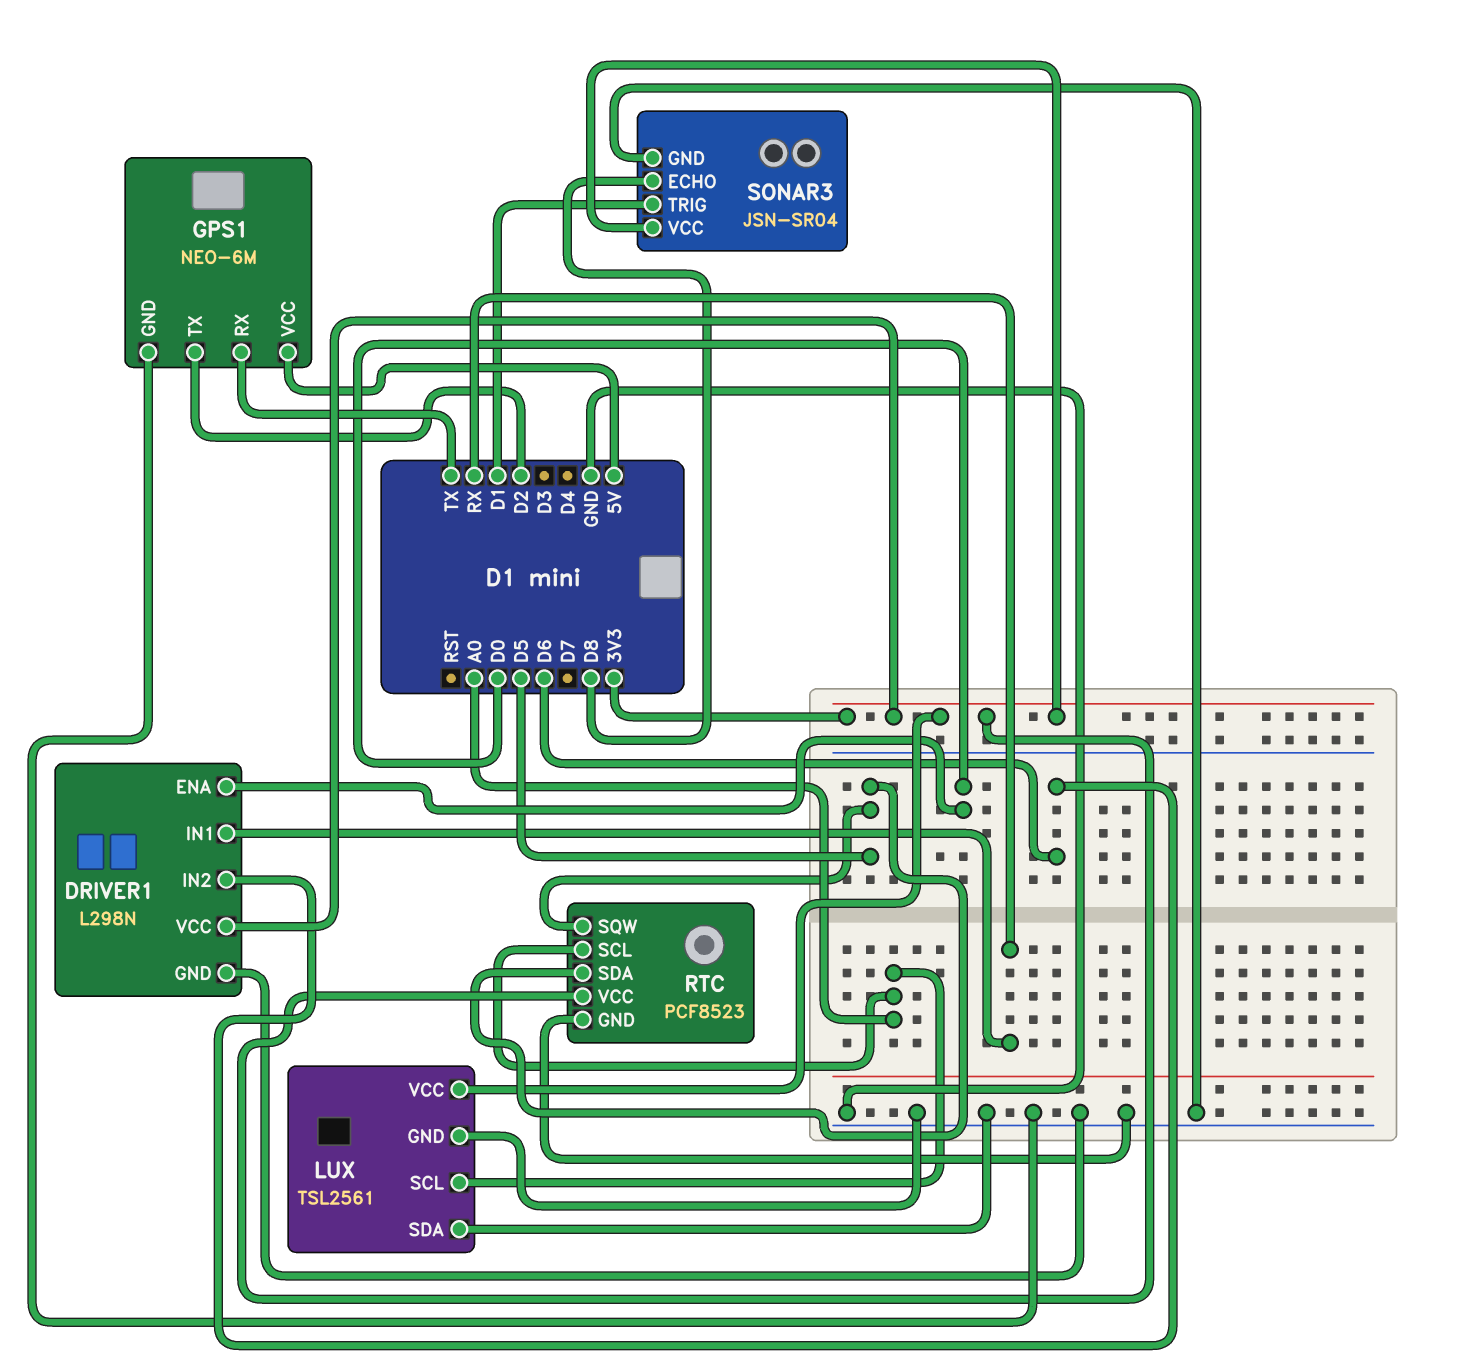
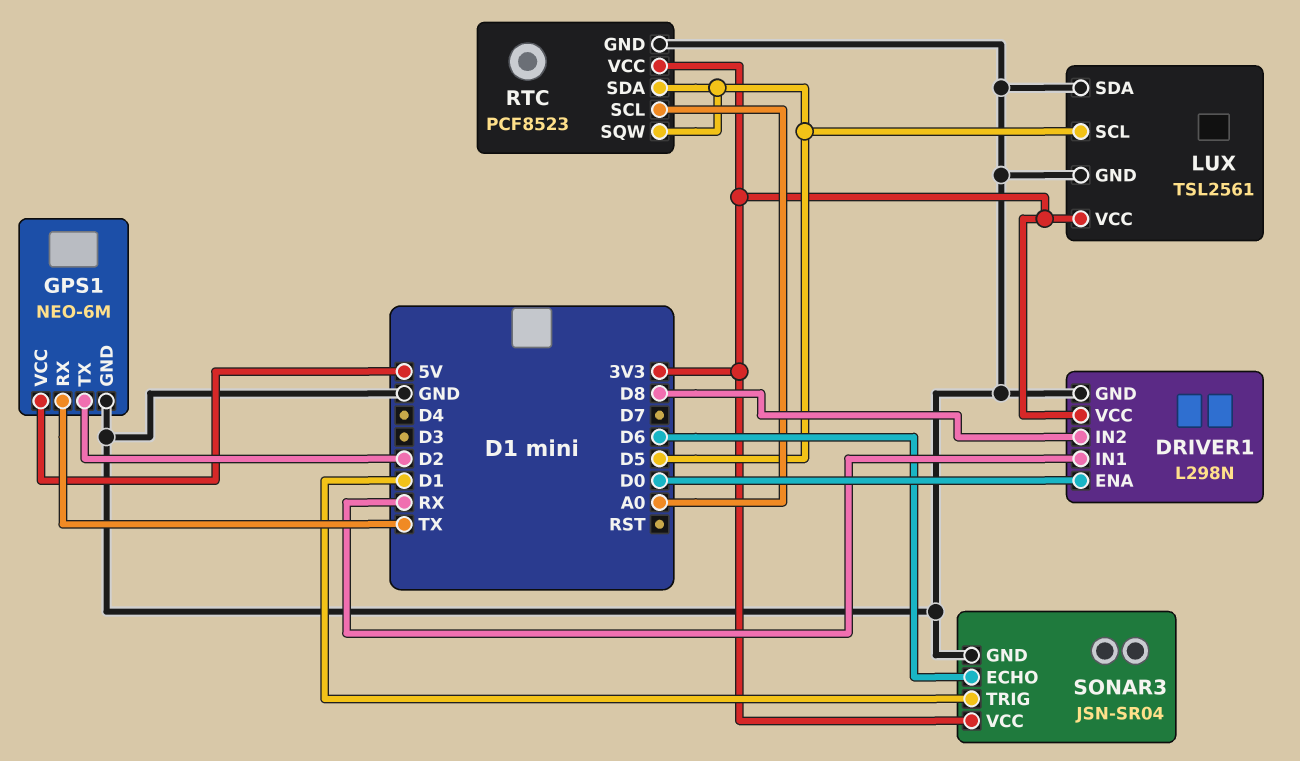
DRIVER1 pin IN2: D6 -> D8
LUX pin SCL: A0 -> D5
SONAR3 pin ECHO: D8 -> D6

